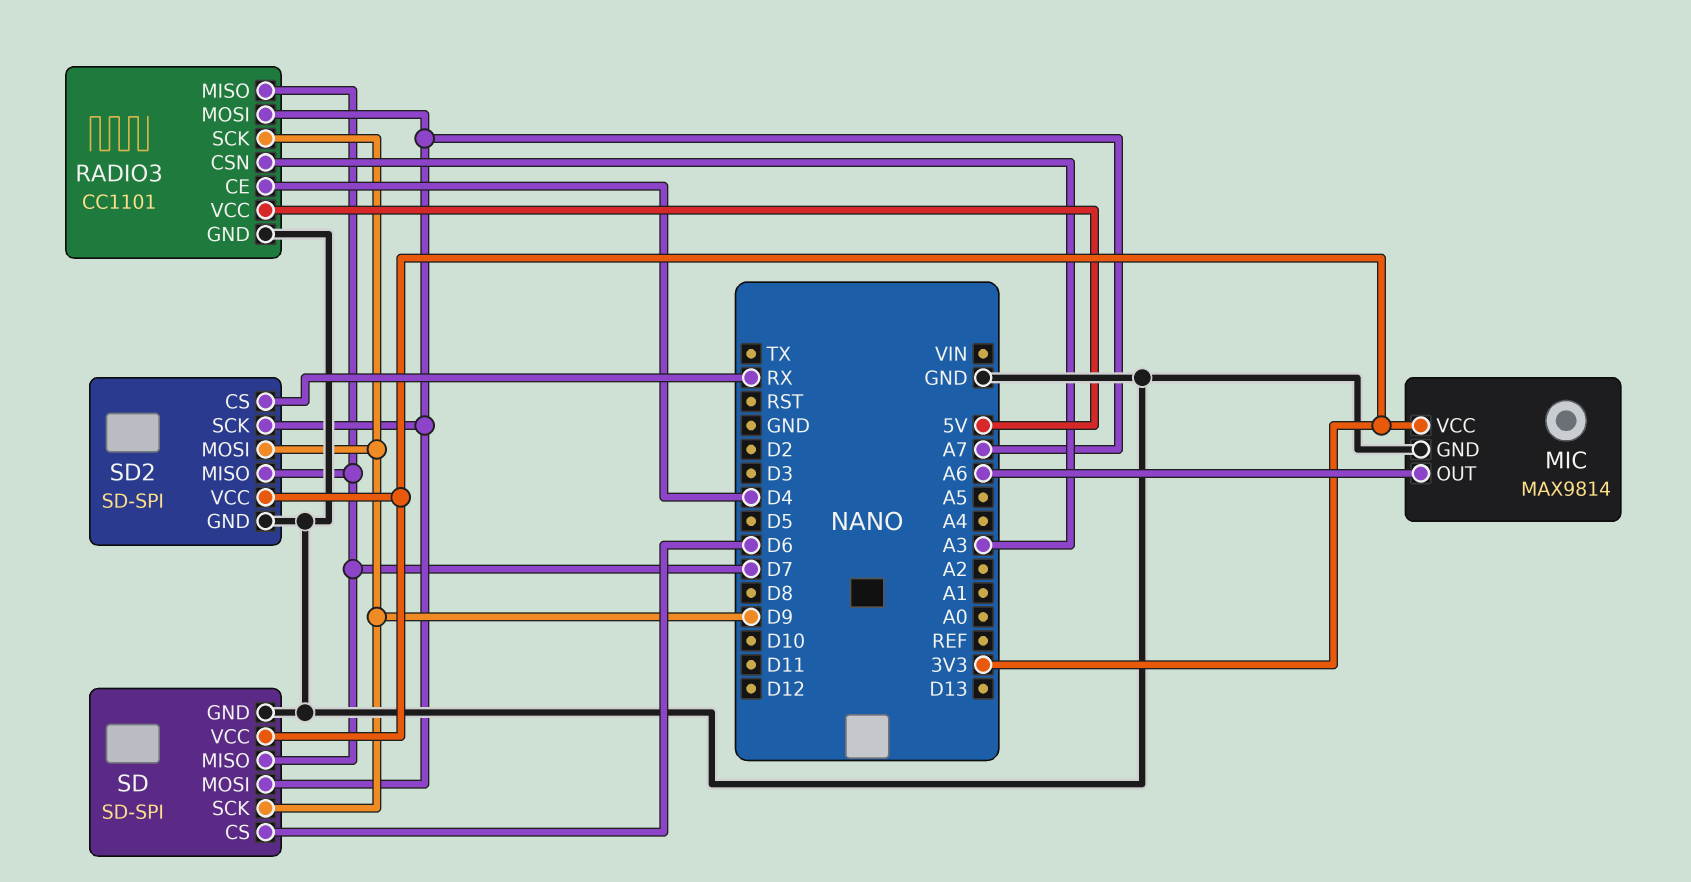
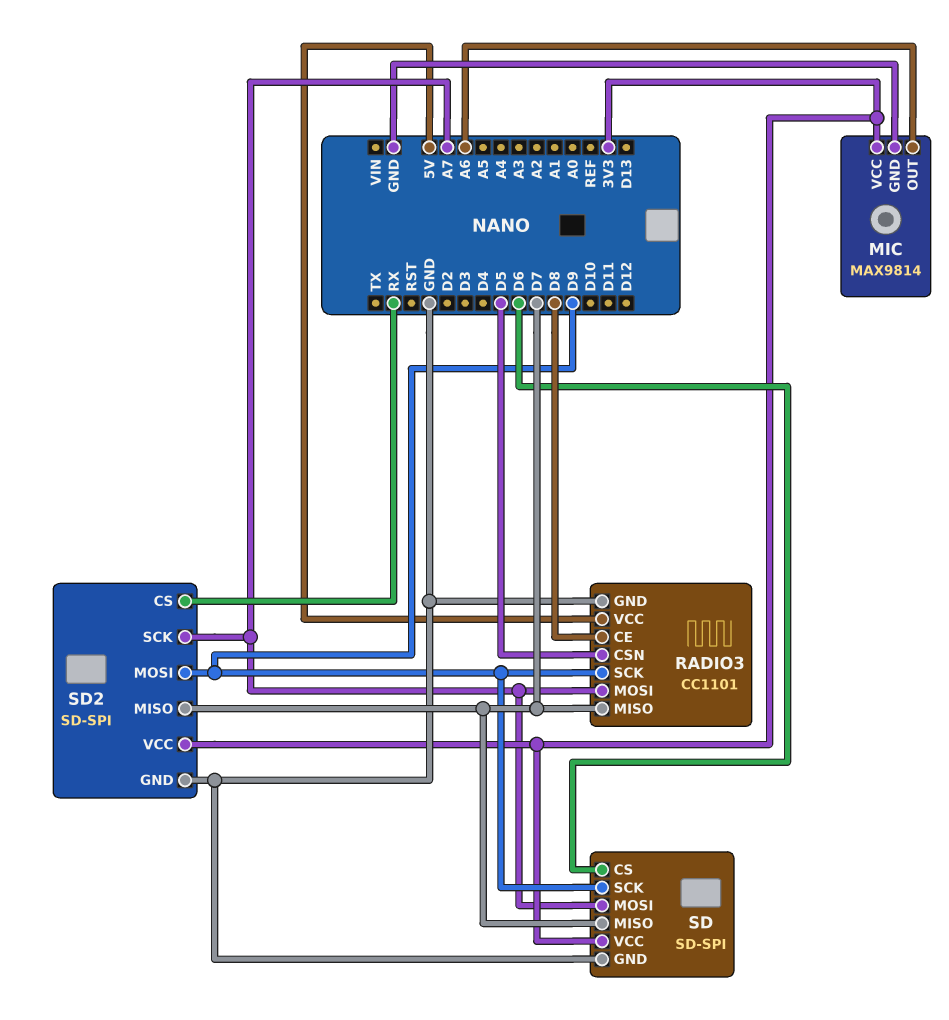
RADIO3 pin CE: D4 -> D8
RADIO3 pin CSN: A3 -> D5

